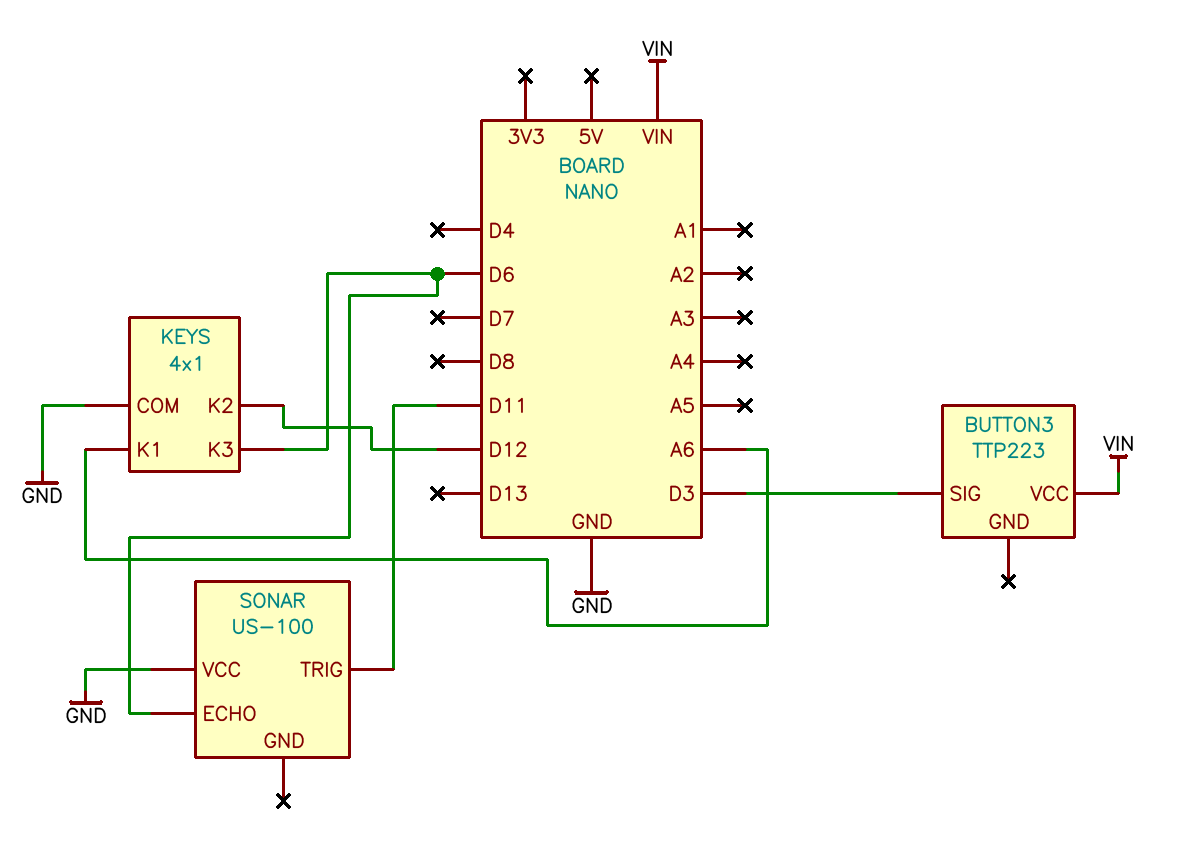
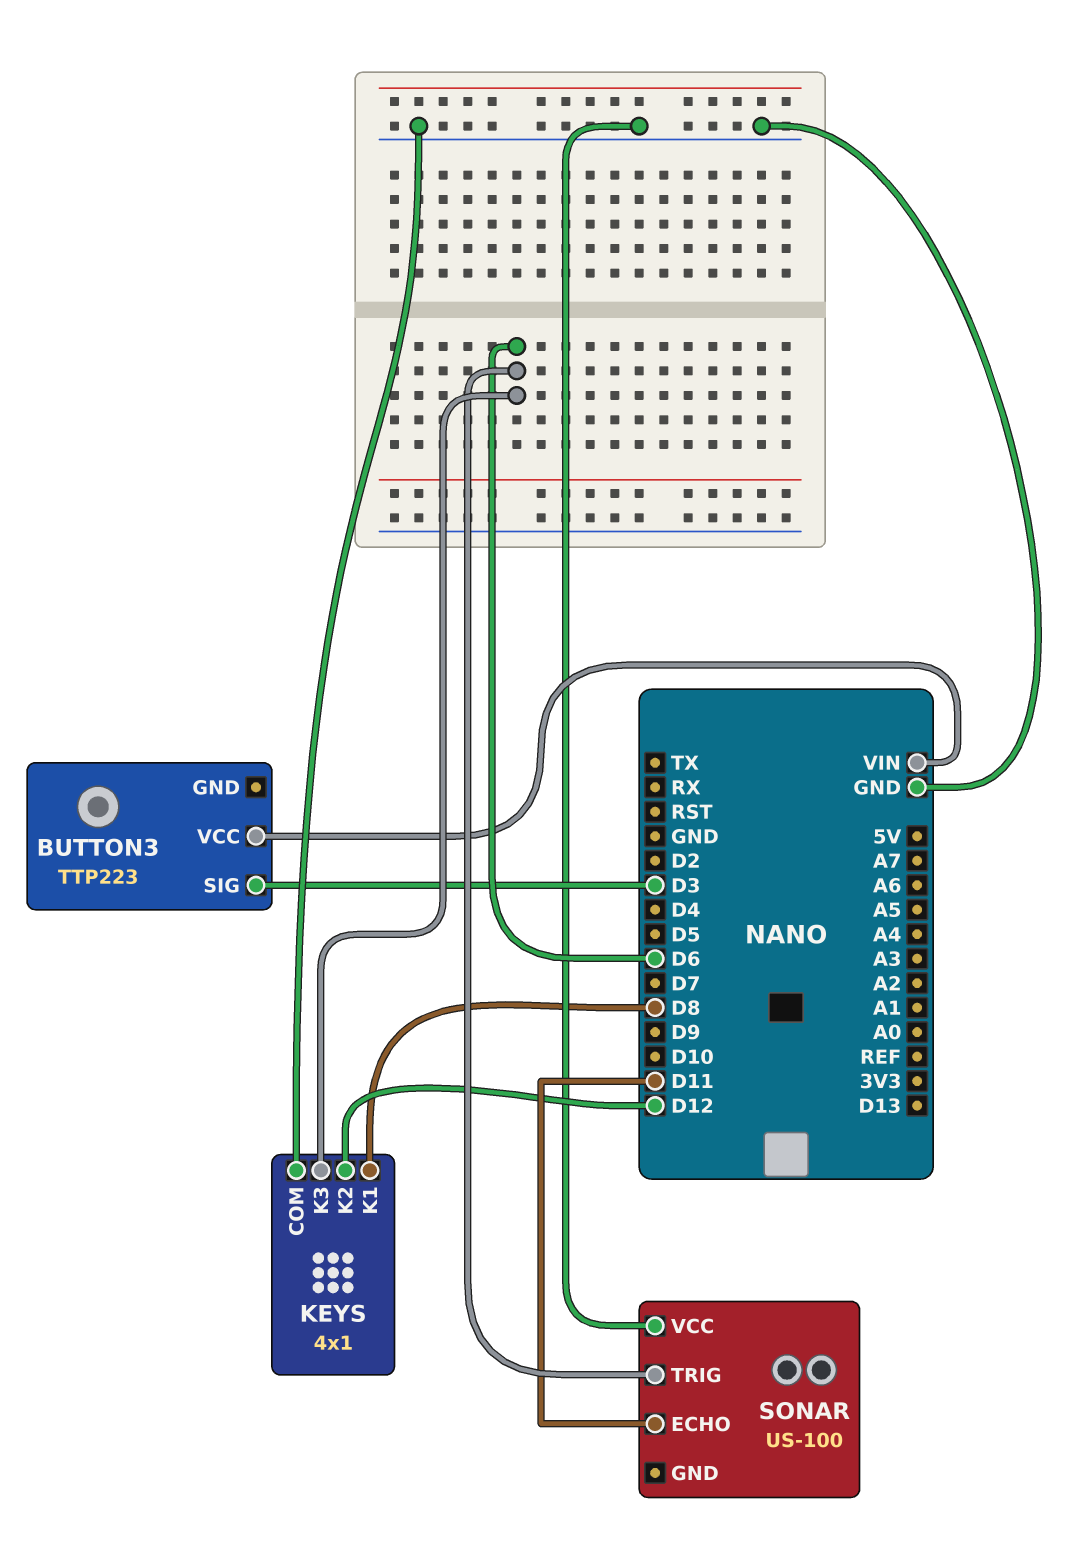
KEYS pin K1: A6 -> D8
SONAR pin ECHO: D6 -> D11
SONAR pin TRIG: D11 -> D6

